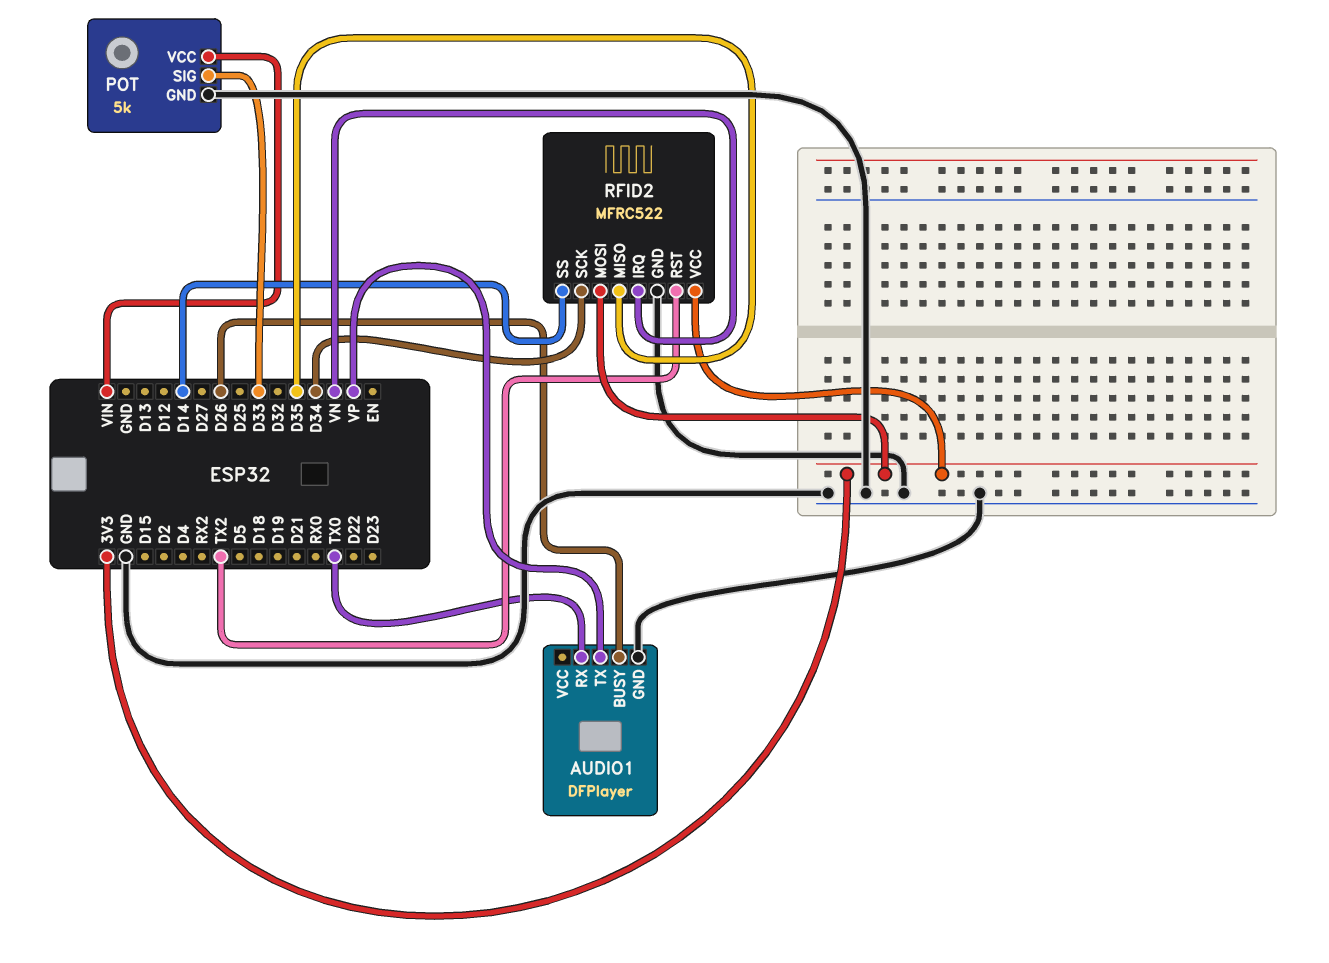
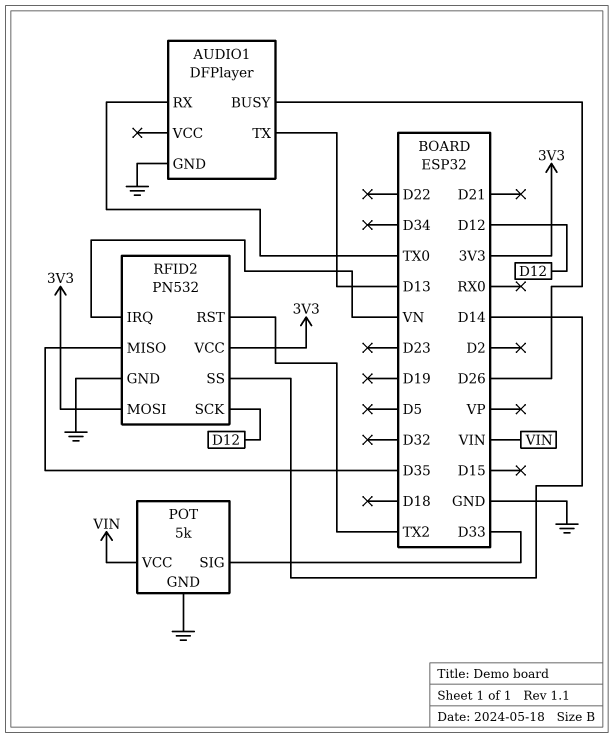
AUDIO1 pin TX: VP -> D13
RFID2: MFRC522 -> PN532
RFID2 pin SCK: D34 -> D12

